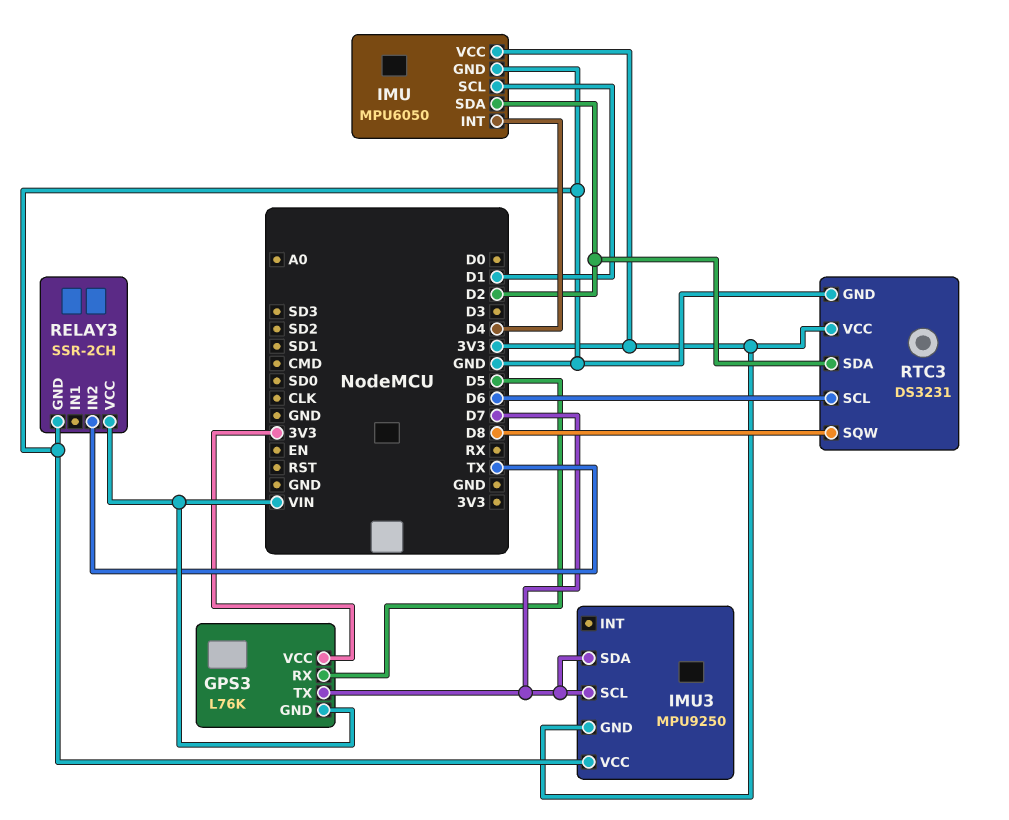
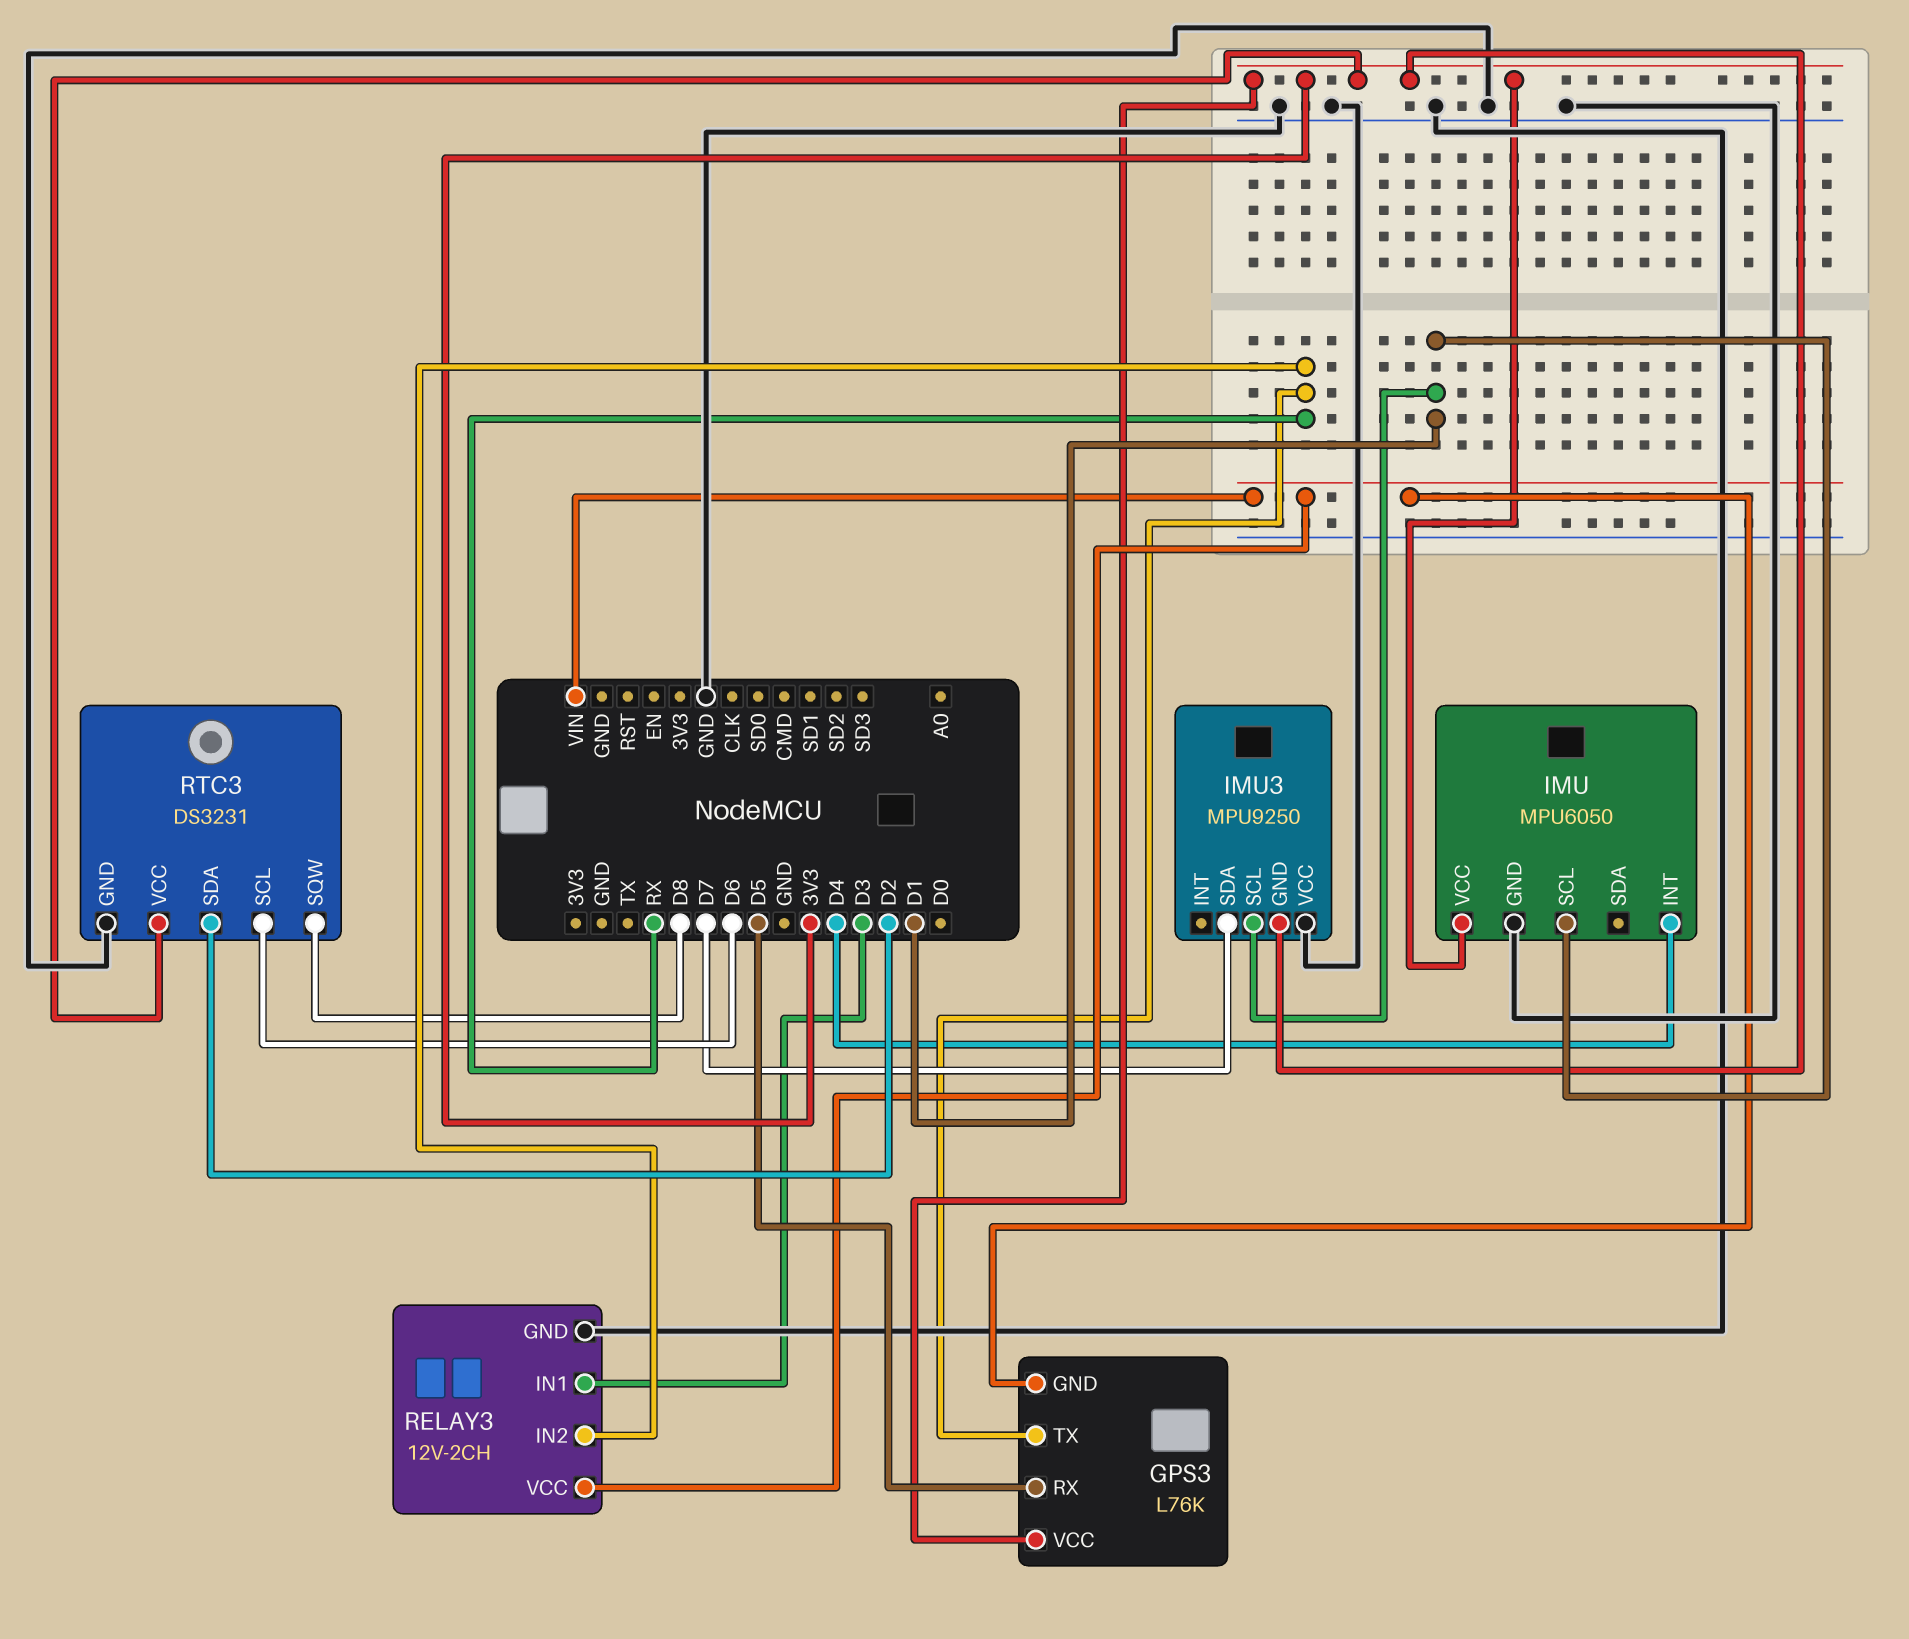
GPS3 pin TX: D7 -> RX
IMU pin SDA: D2 -> none
IMU3 pin SCL: D7 -> D1
RELAY3: SSR-2CH -> 12V-2CH
RELAY3 pin IN1: none -> D3
RELAY3 pin IN2: TX -> RX

